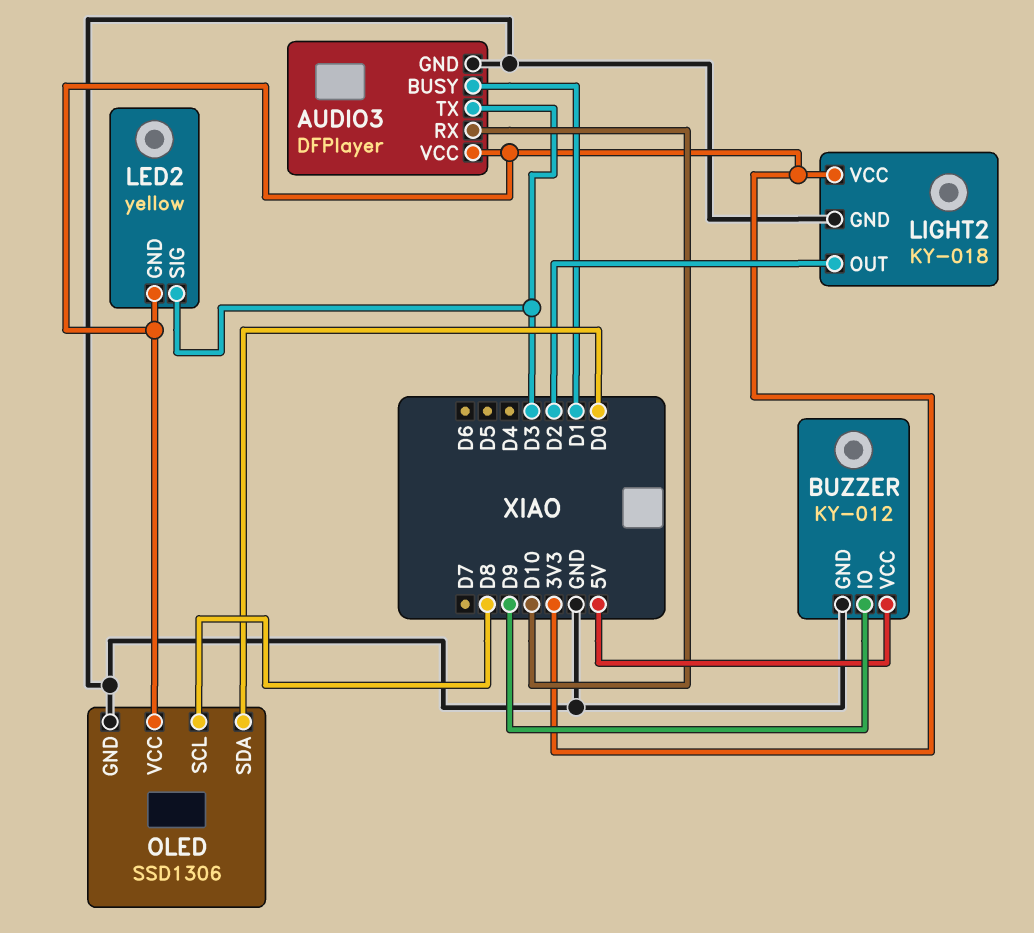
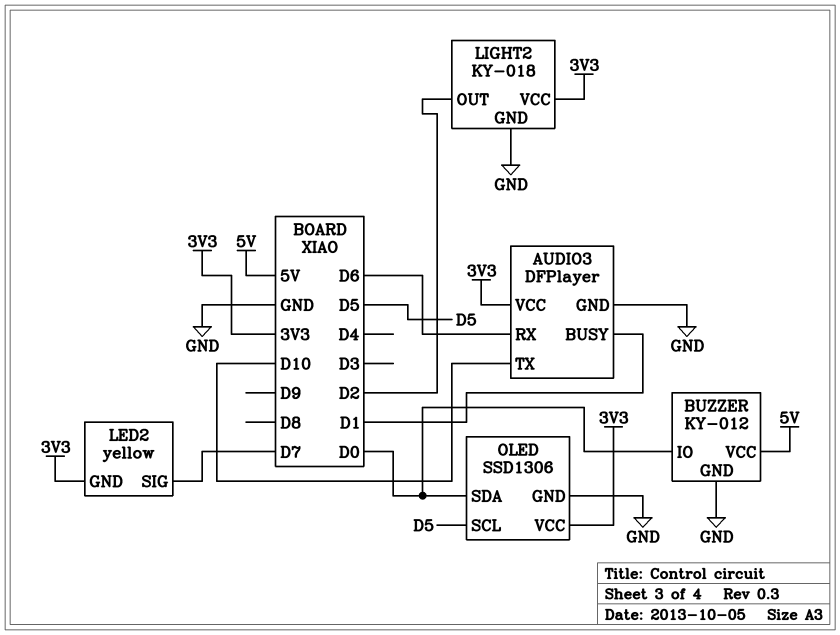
AUDIO3 pin RX: D10 -> D6
AUDIO3 pin TX: D3 -> D10
BUZZER pin IO: D9 -> D0
LED2 pin SIG: D3 -> D7
OLED pin SCL: D8 -> D5

